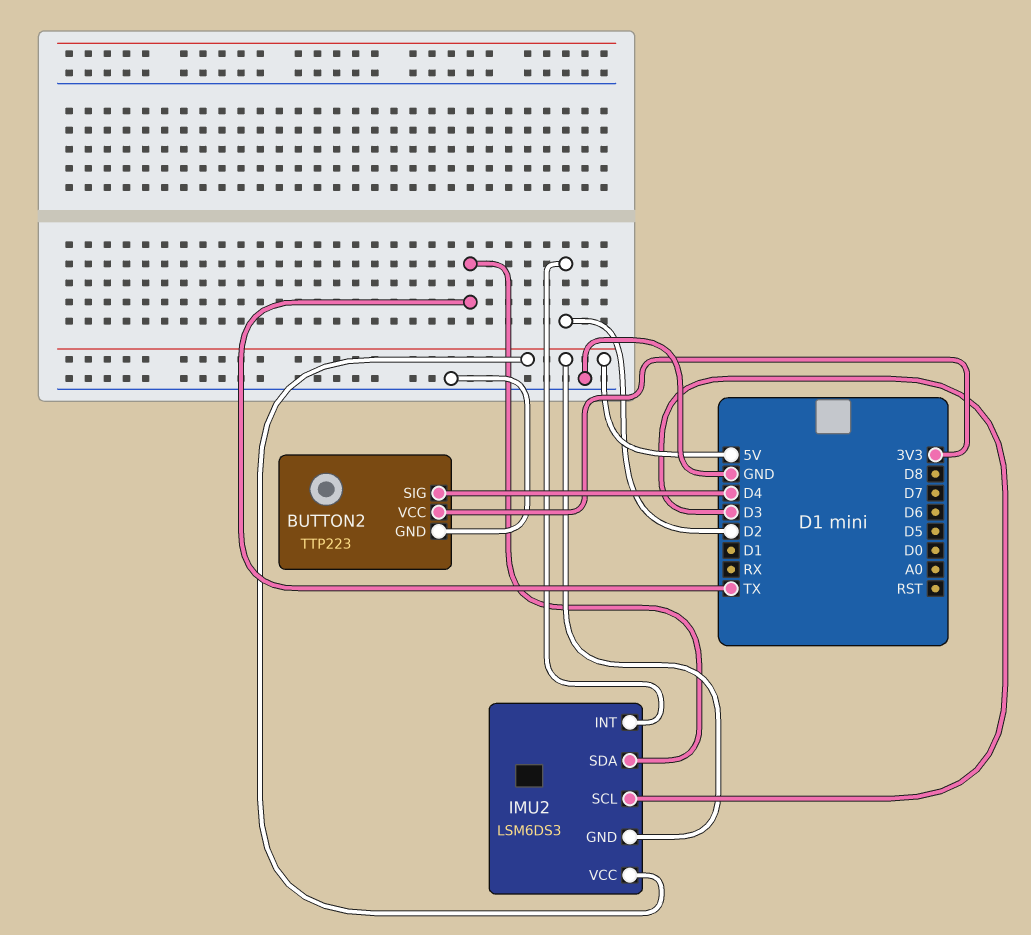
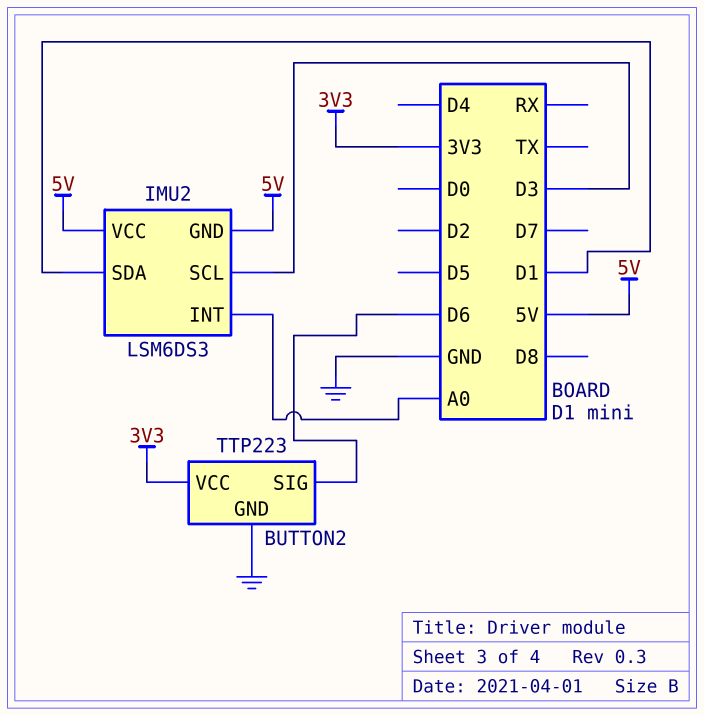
BUTTON2 pin SIG: D4 -> D6
IMU2 pin INT: D2 -> A0
IMU2 pin SDA: TX -> D1

